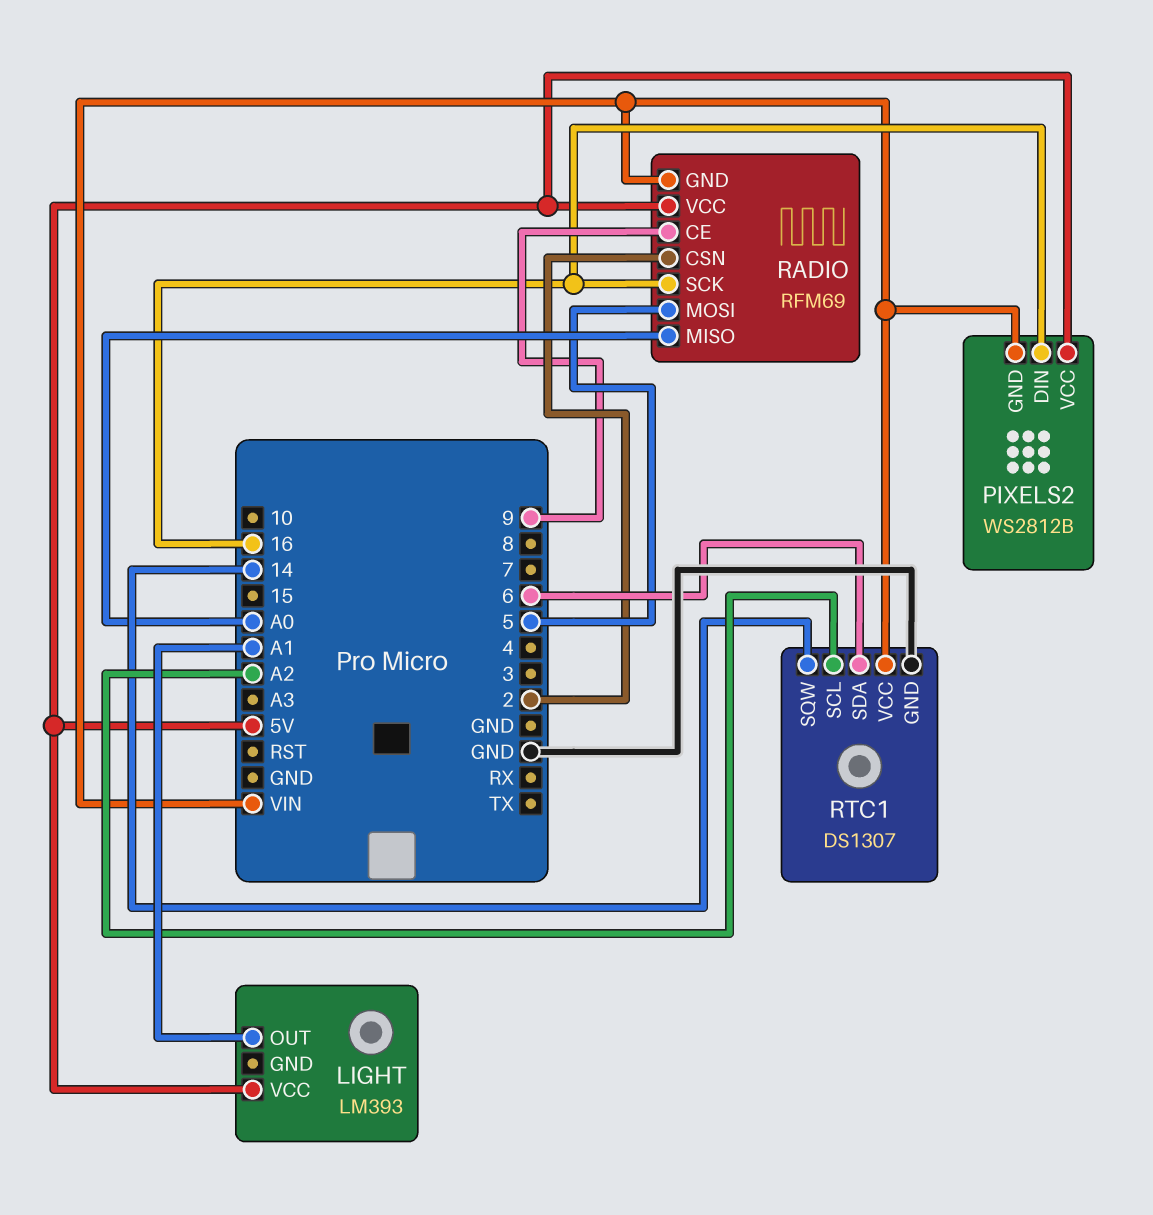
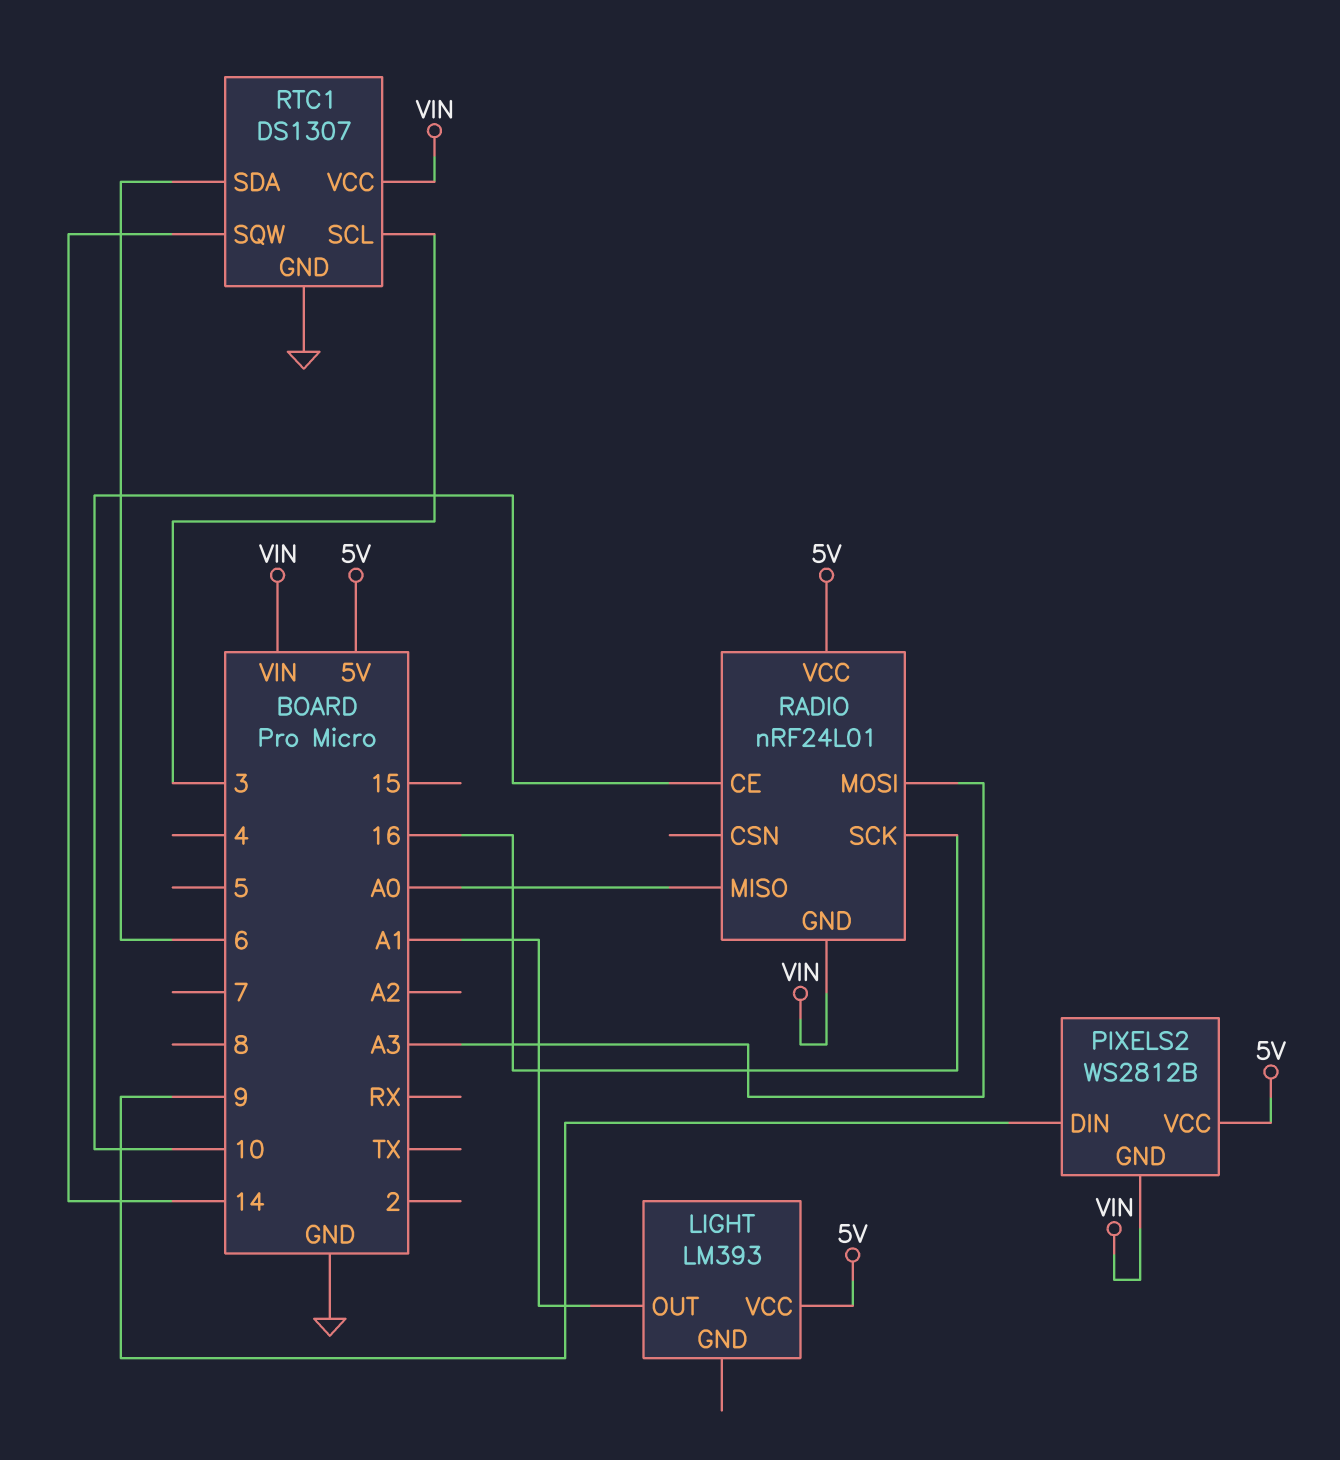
PIXELS2 pin DIN: 16 -> 9
RADIO: RFM69 -> nRF24L01
RADIO pin CE: 9 -> 10
RADIO pin CSN: 2 -> none
RADIO pin MOSI: 5 -> A3
RTC1 pin SCL: A2 -> 3

